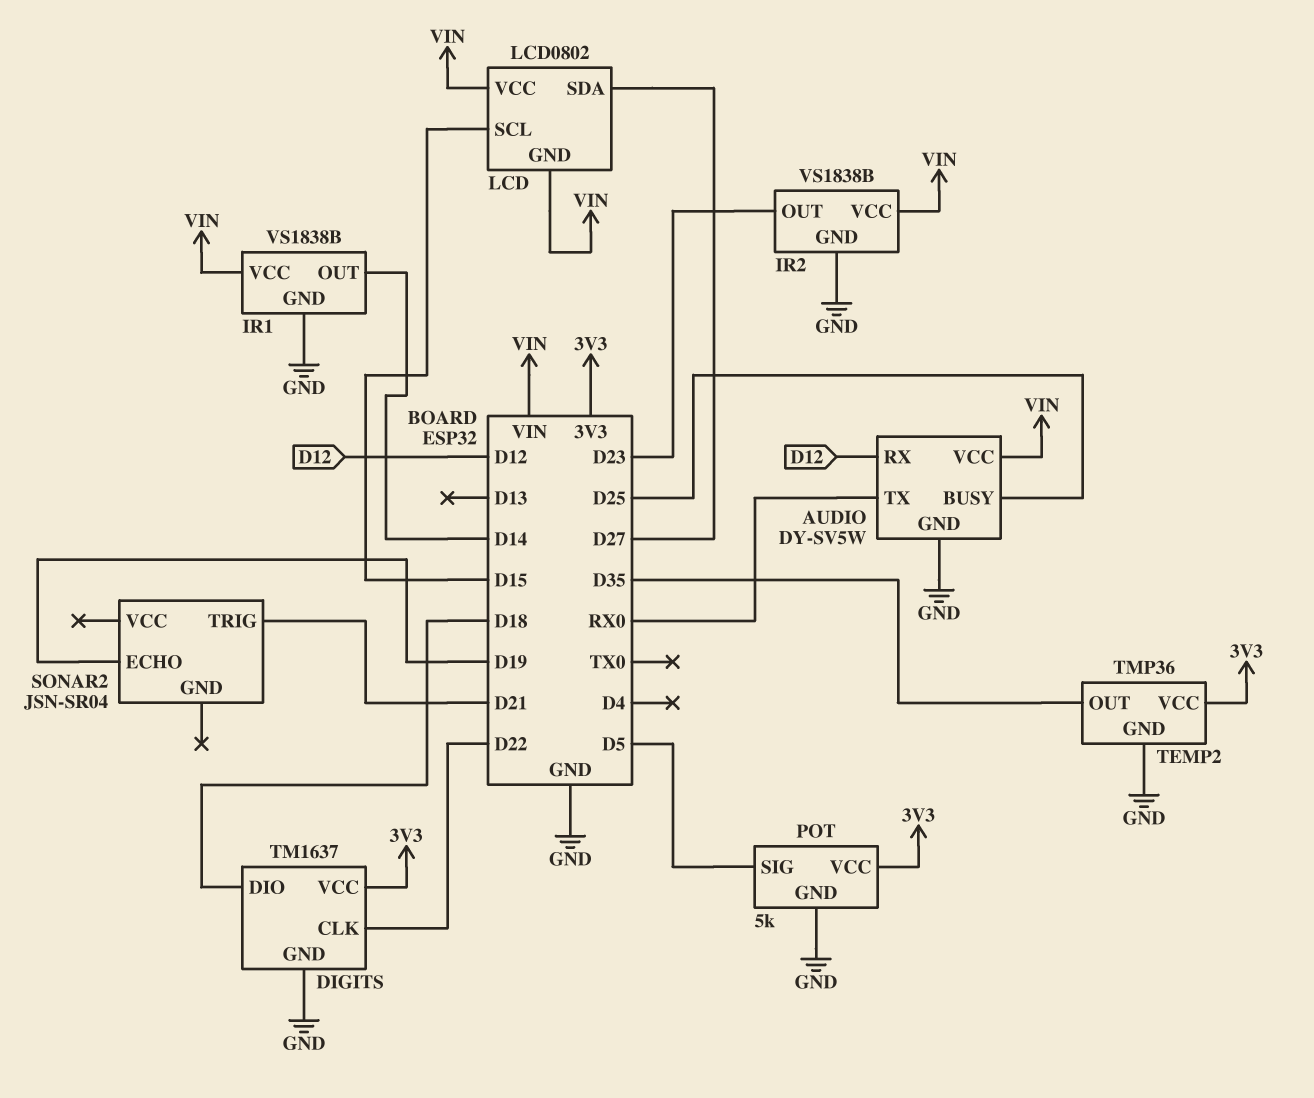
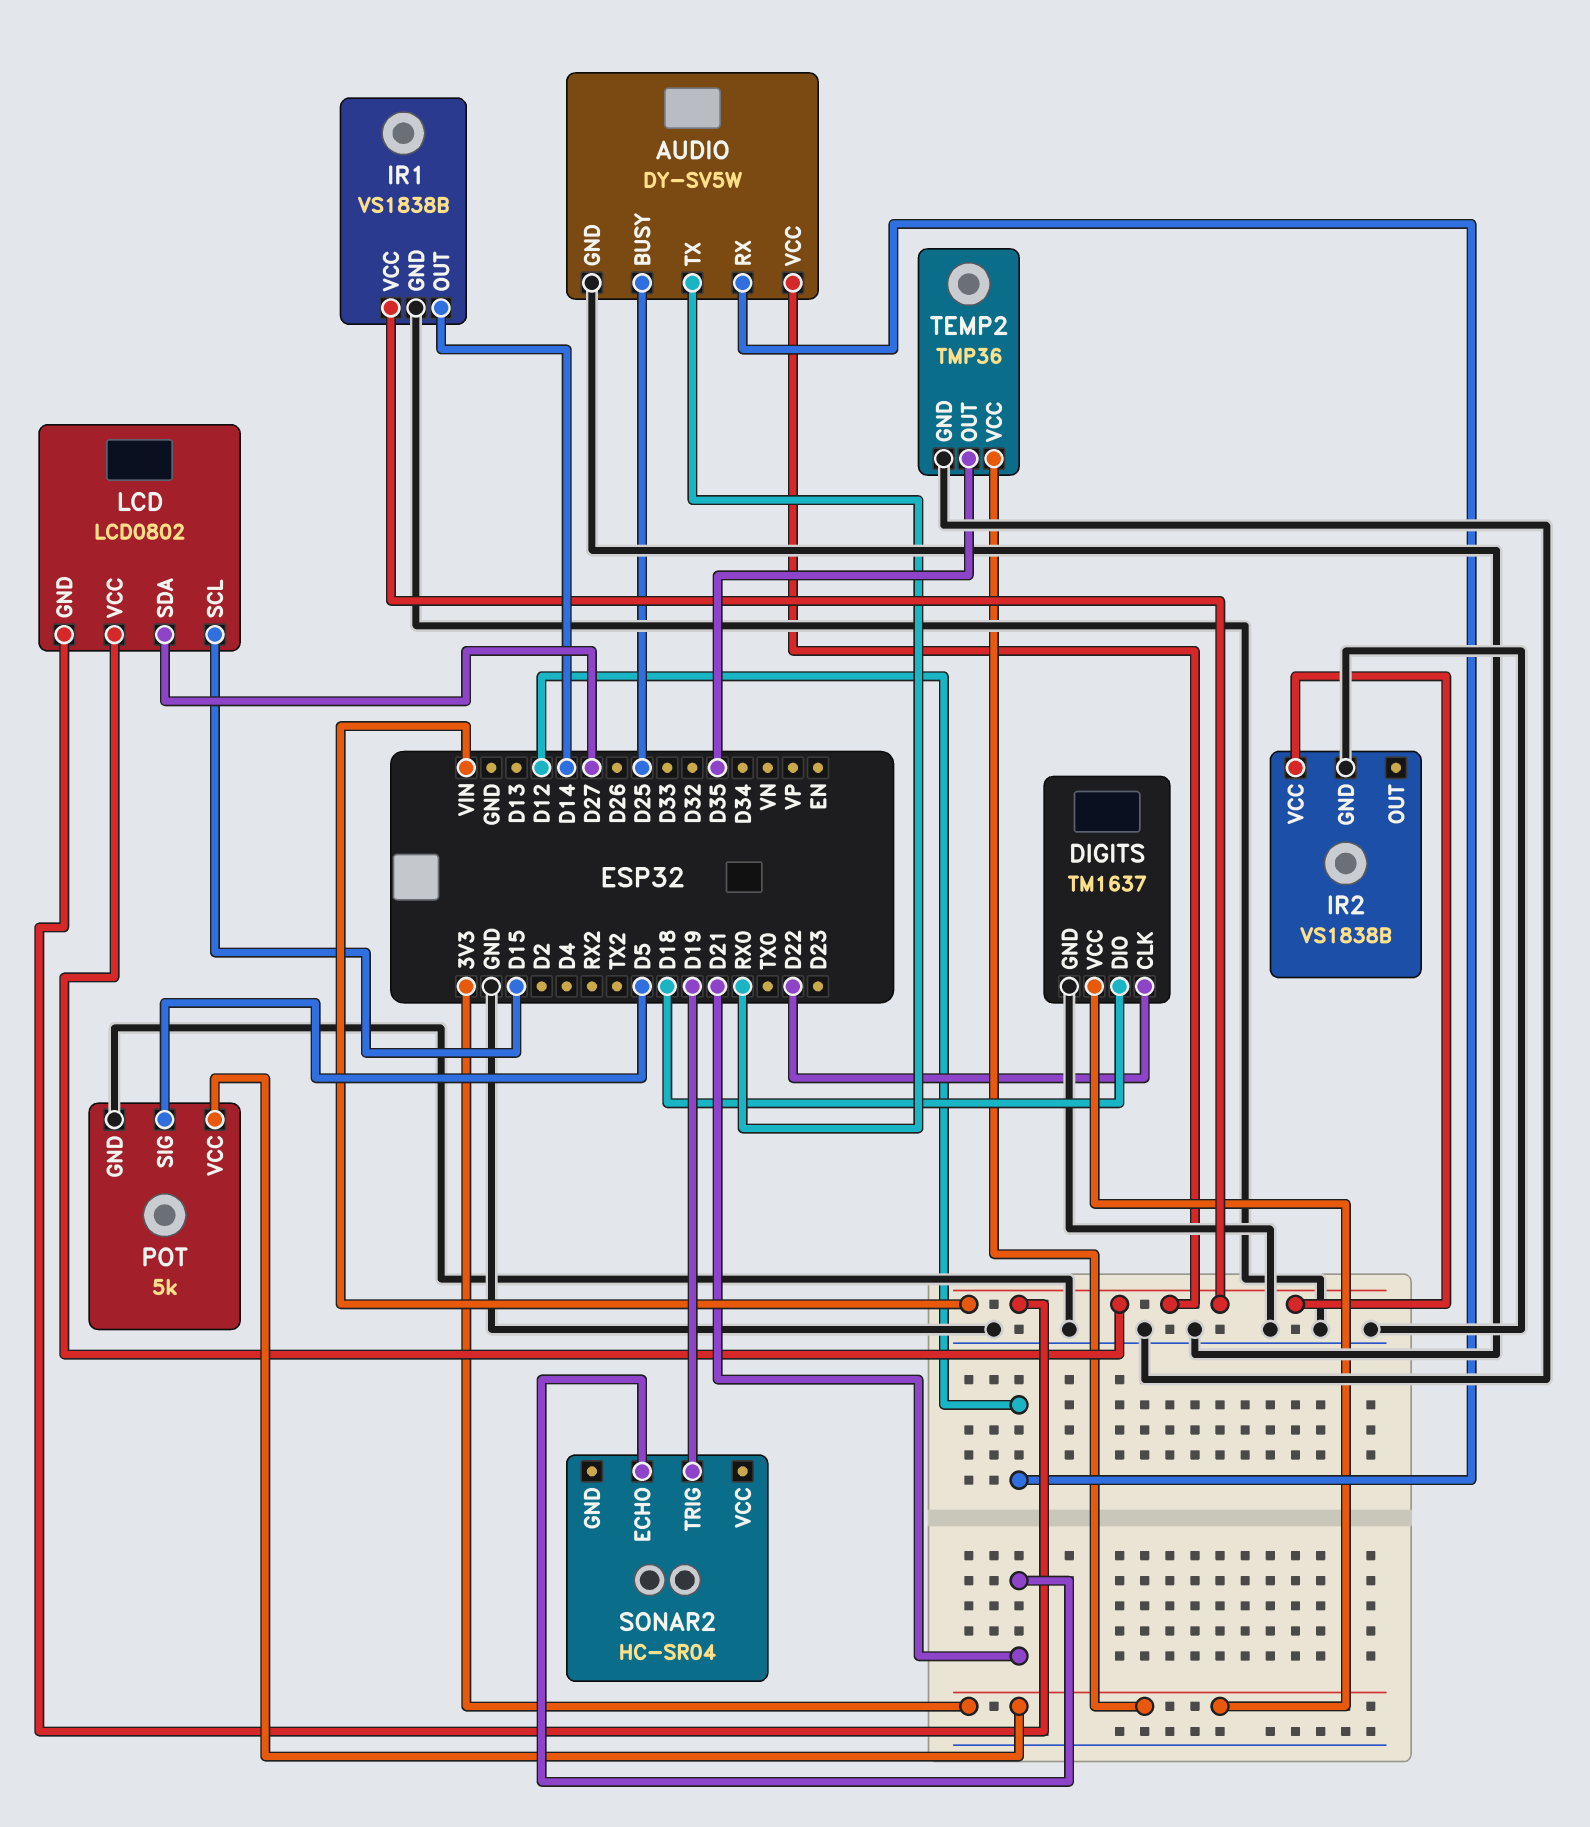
IR2 pin OUT: D23 -> none
SONAR2: JSN-SR04 -> HC-SR04
SONAR2 pin ECHO: D19 -> D21
SONAR2 pin TRIG: D21 -> D19

